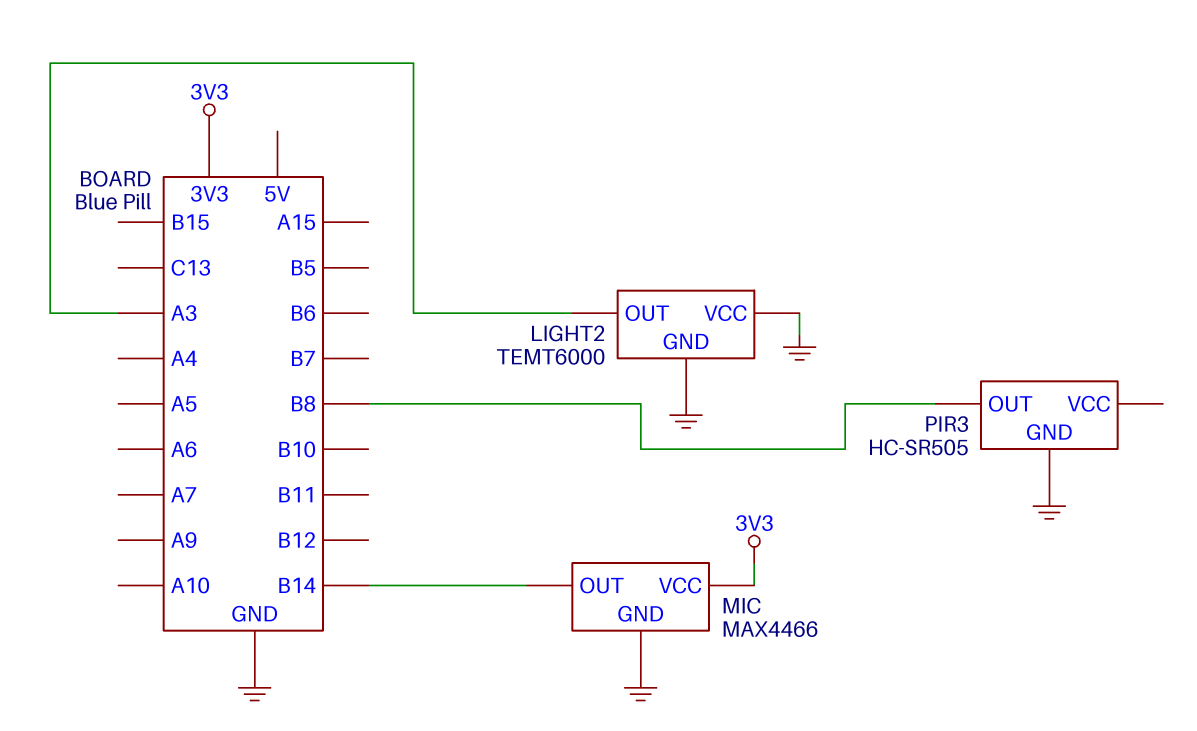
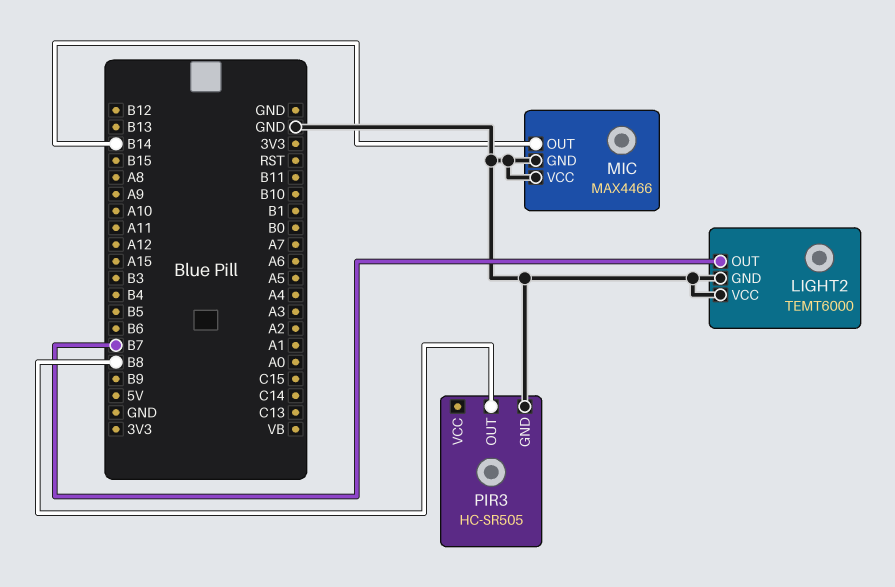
LIGHT2 pin OUT: A3 -> B7
MIC pin VCC: 3V3 -> GND

